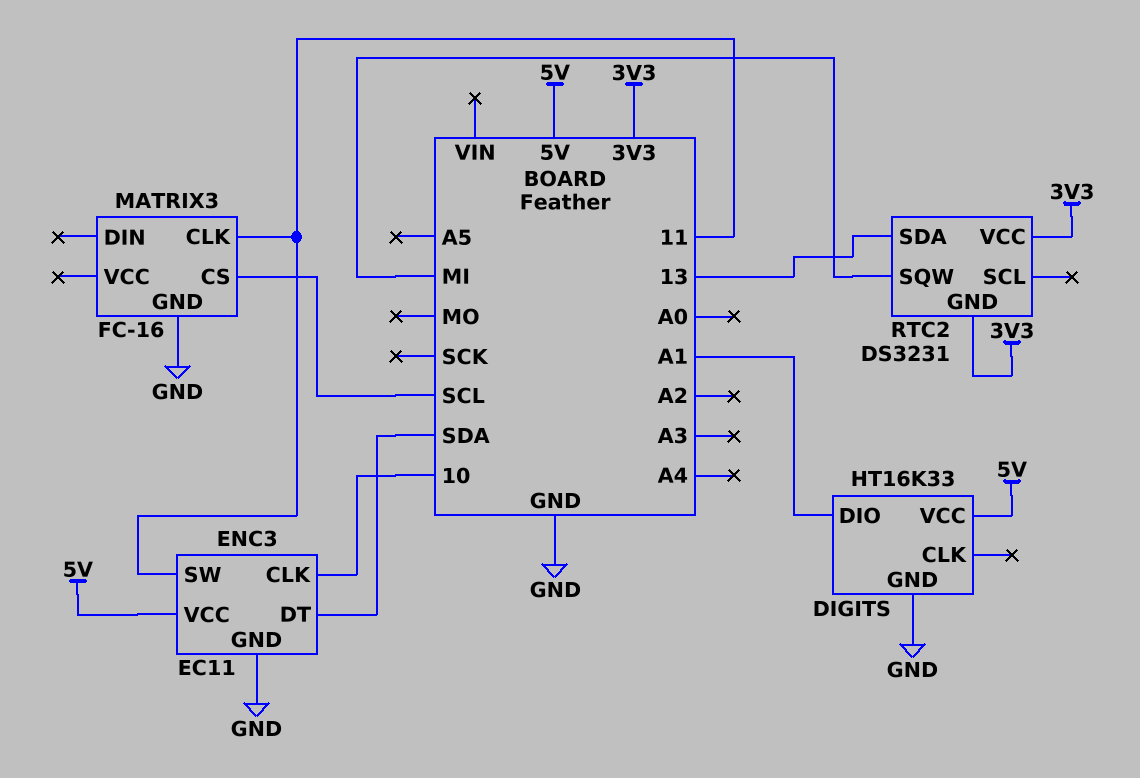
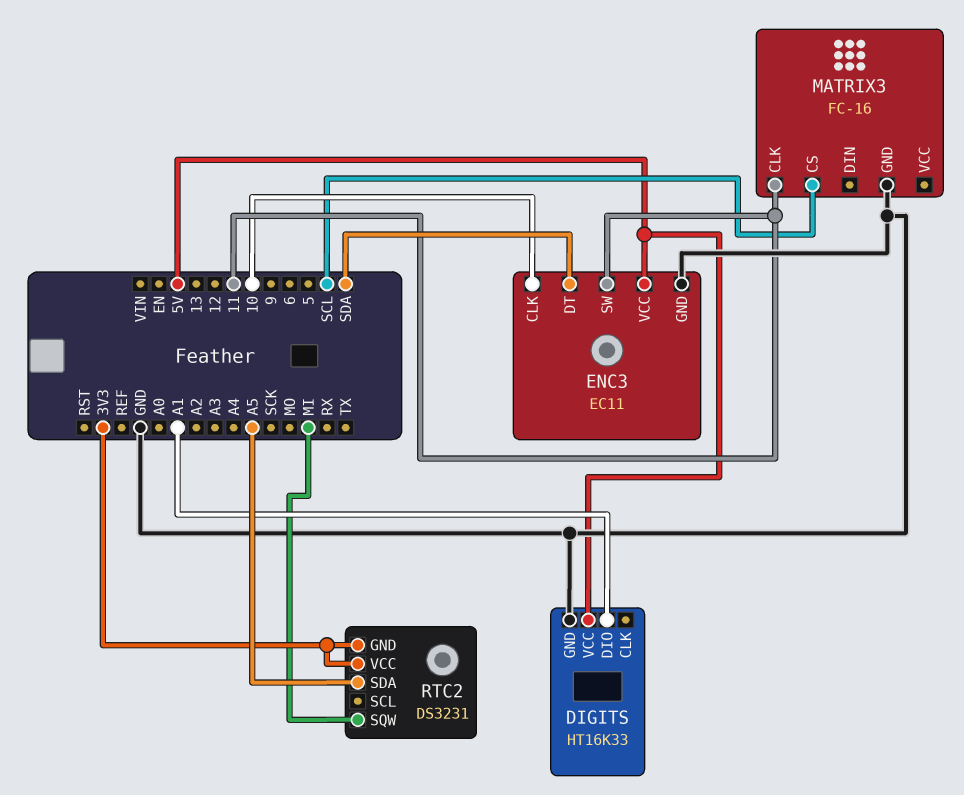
RTC2 pin SDA: 13 -> A5

